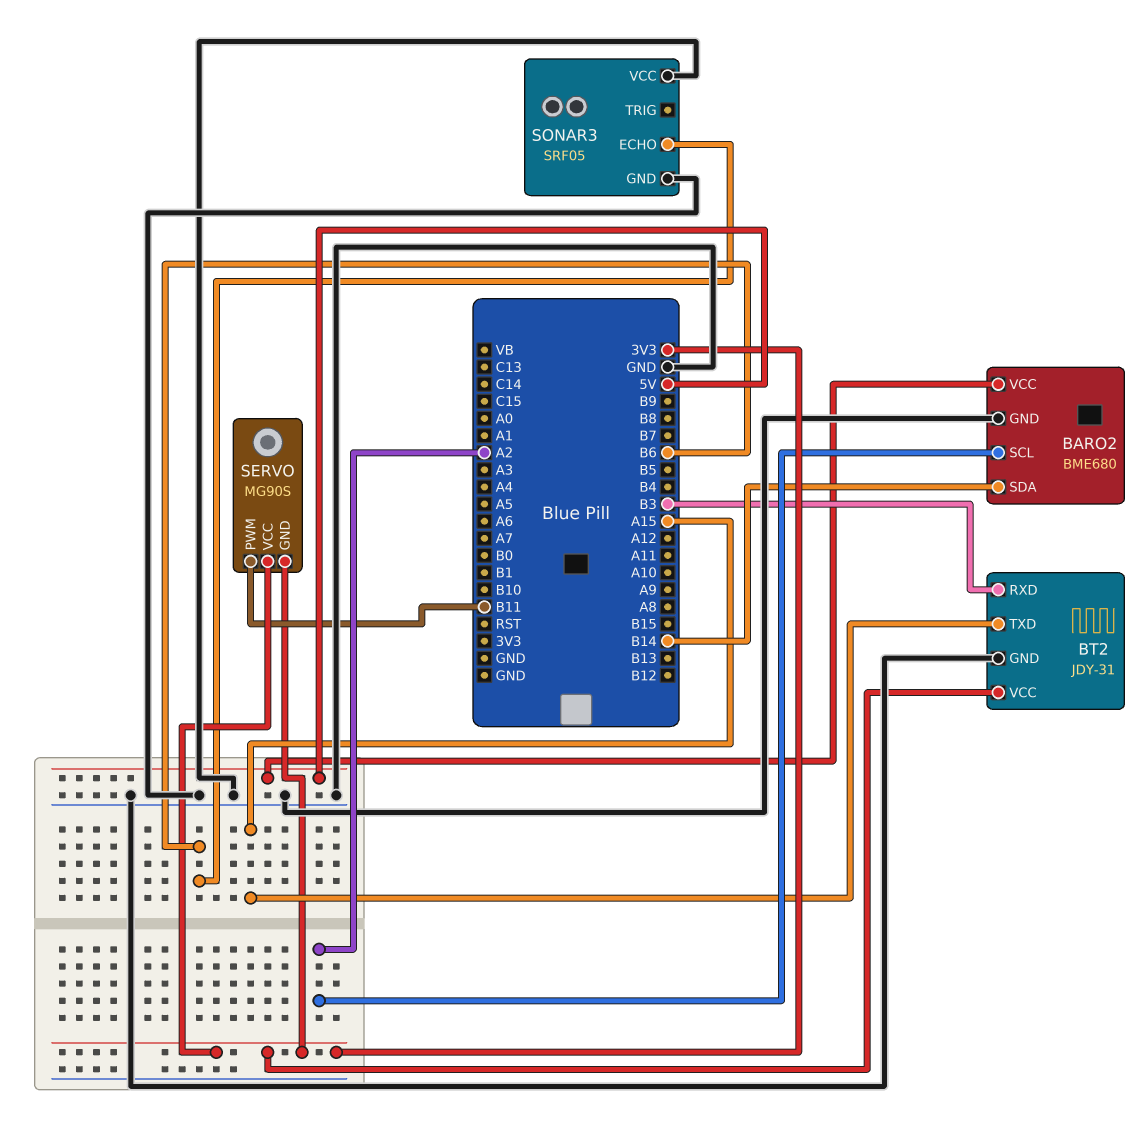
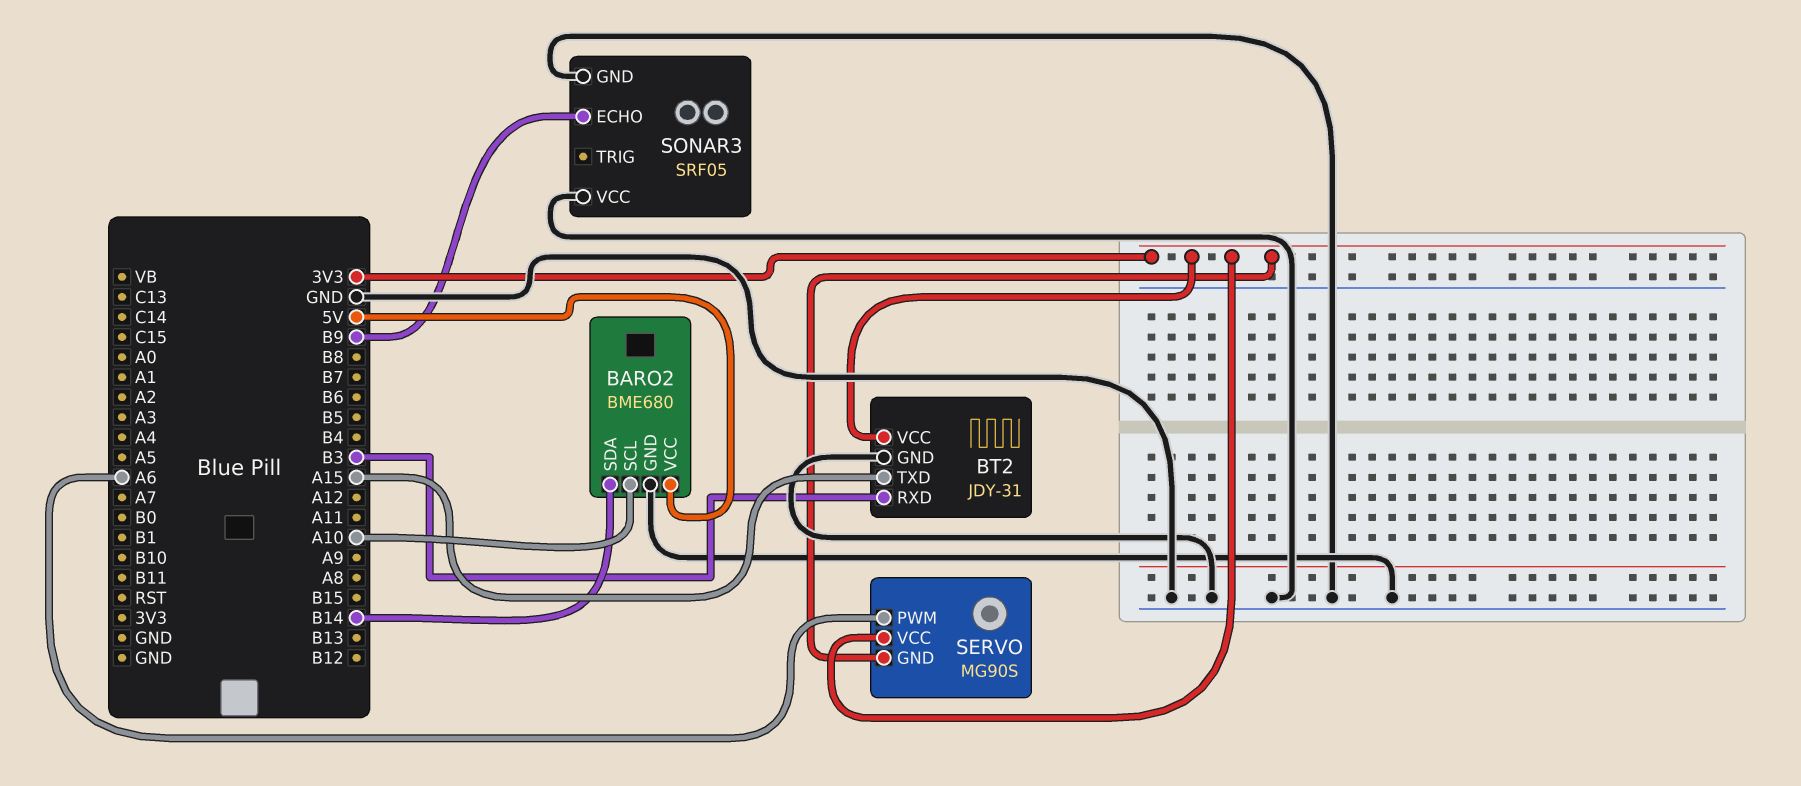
BARO2 pin SCL: A2 -> A10
SERVO pin PWM: B11 -> A6
SONAR3 pin ECHO: B6 -> B9

